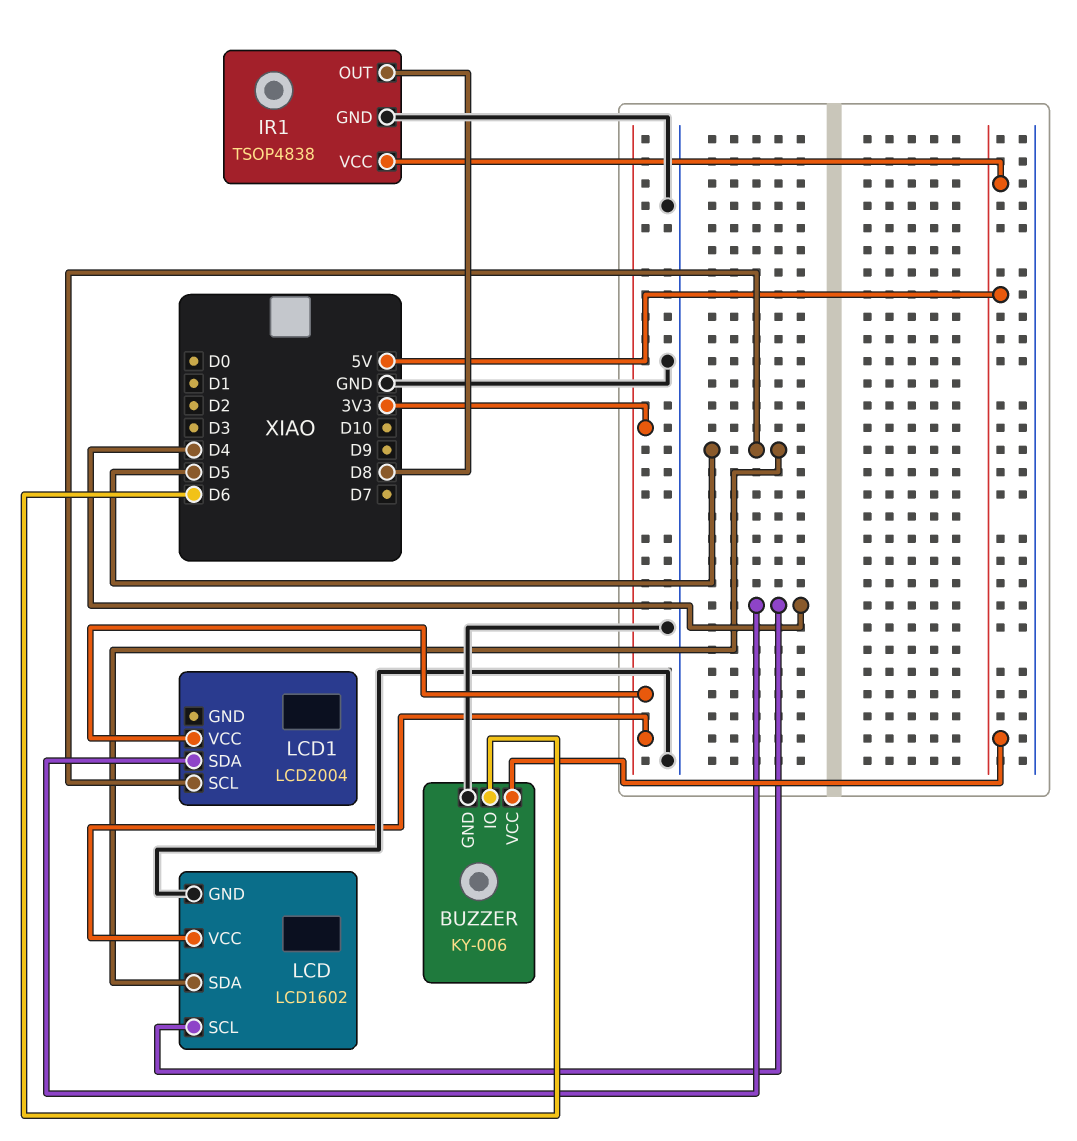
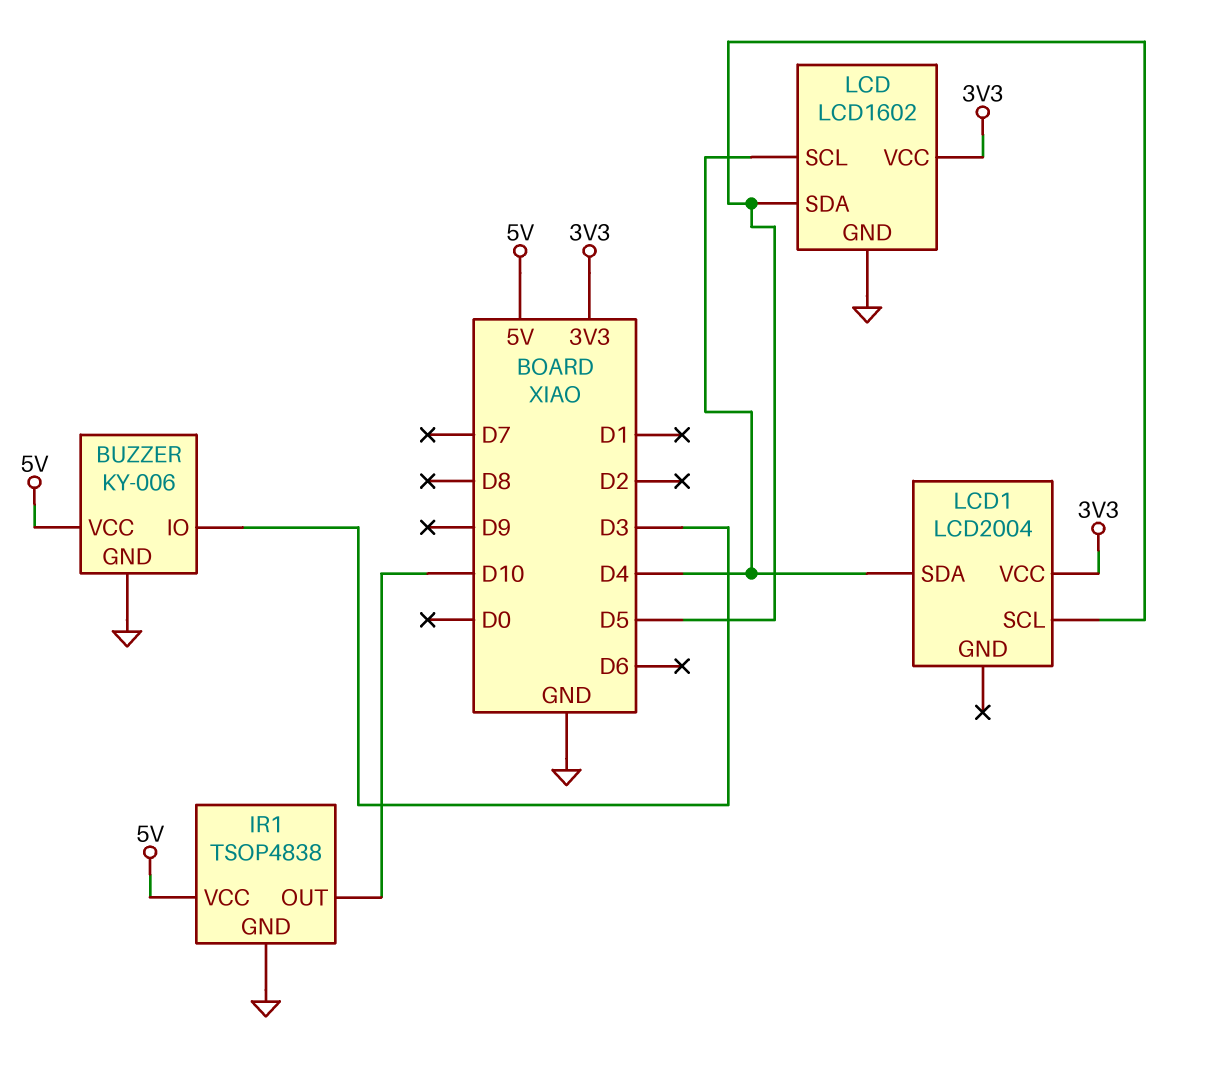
BUZZER pin IO: D6 -> D3
IR1 pin OUT: D8 -> D10

